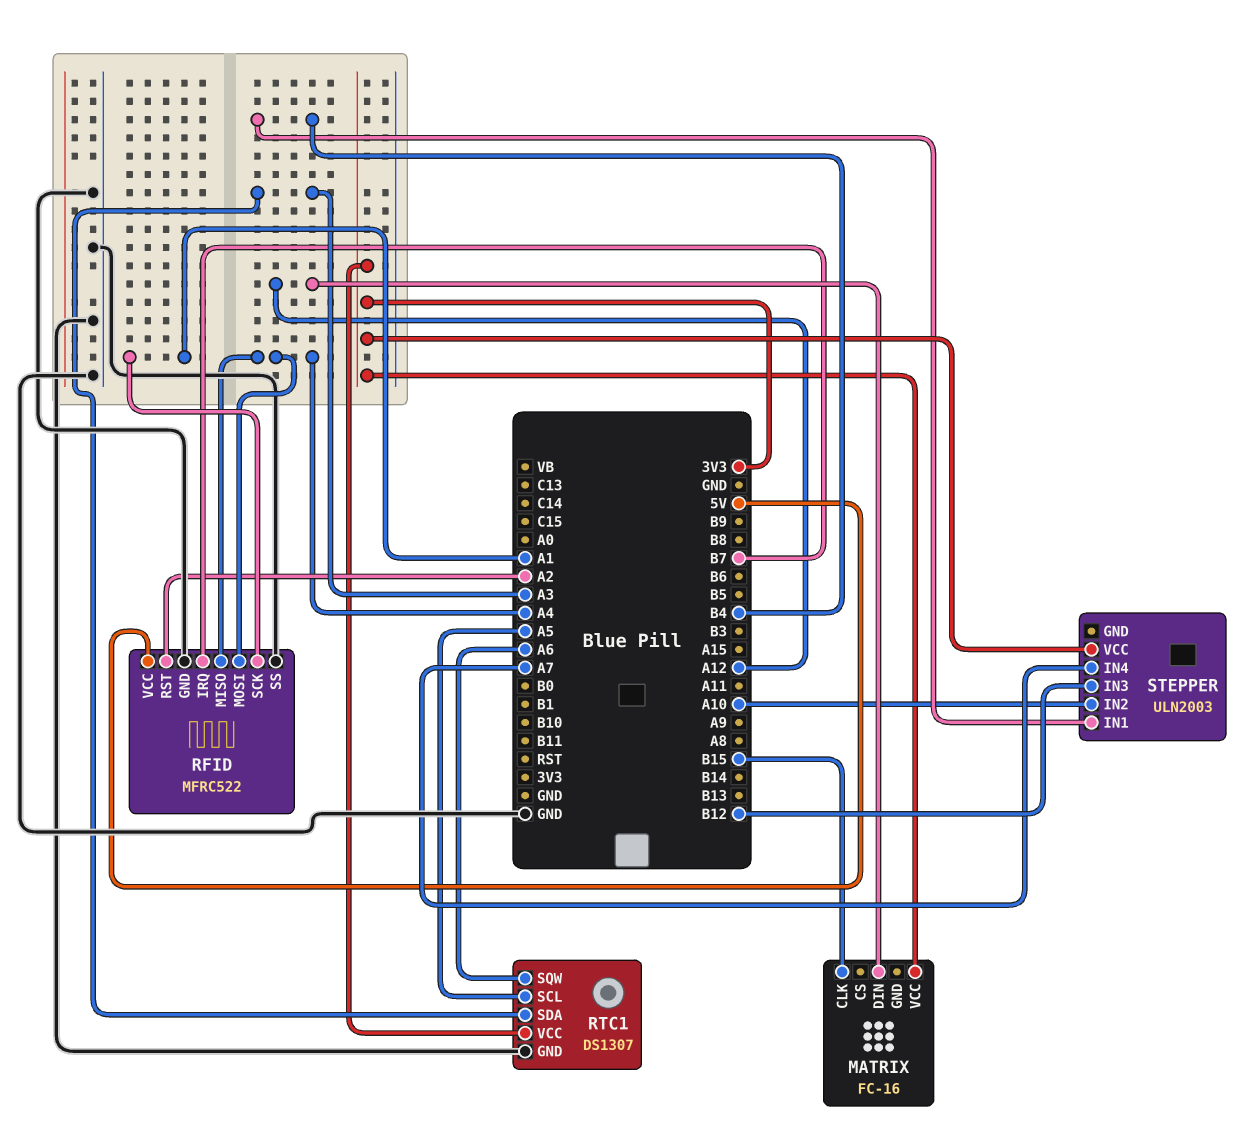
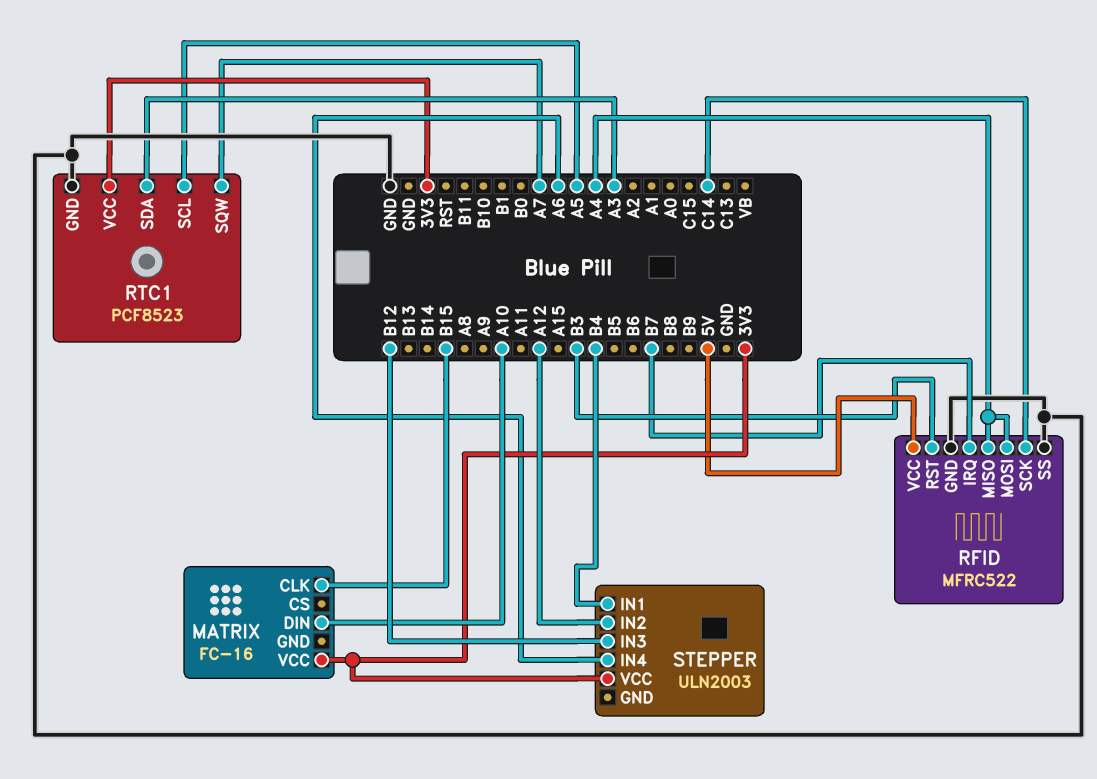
MATRIX pin DIN: A12 -> A10
RFID pin RST: A2 -> B3
RFID pin SCK: A1 -> C14
RTC1: DS1307 -> PCF8523
RTC1 pin SQW: A6 -> A7
STEPPER pin IN2: A10 -> A12
STEPPER pin IN4: A7 -> A6

